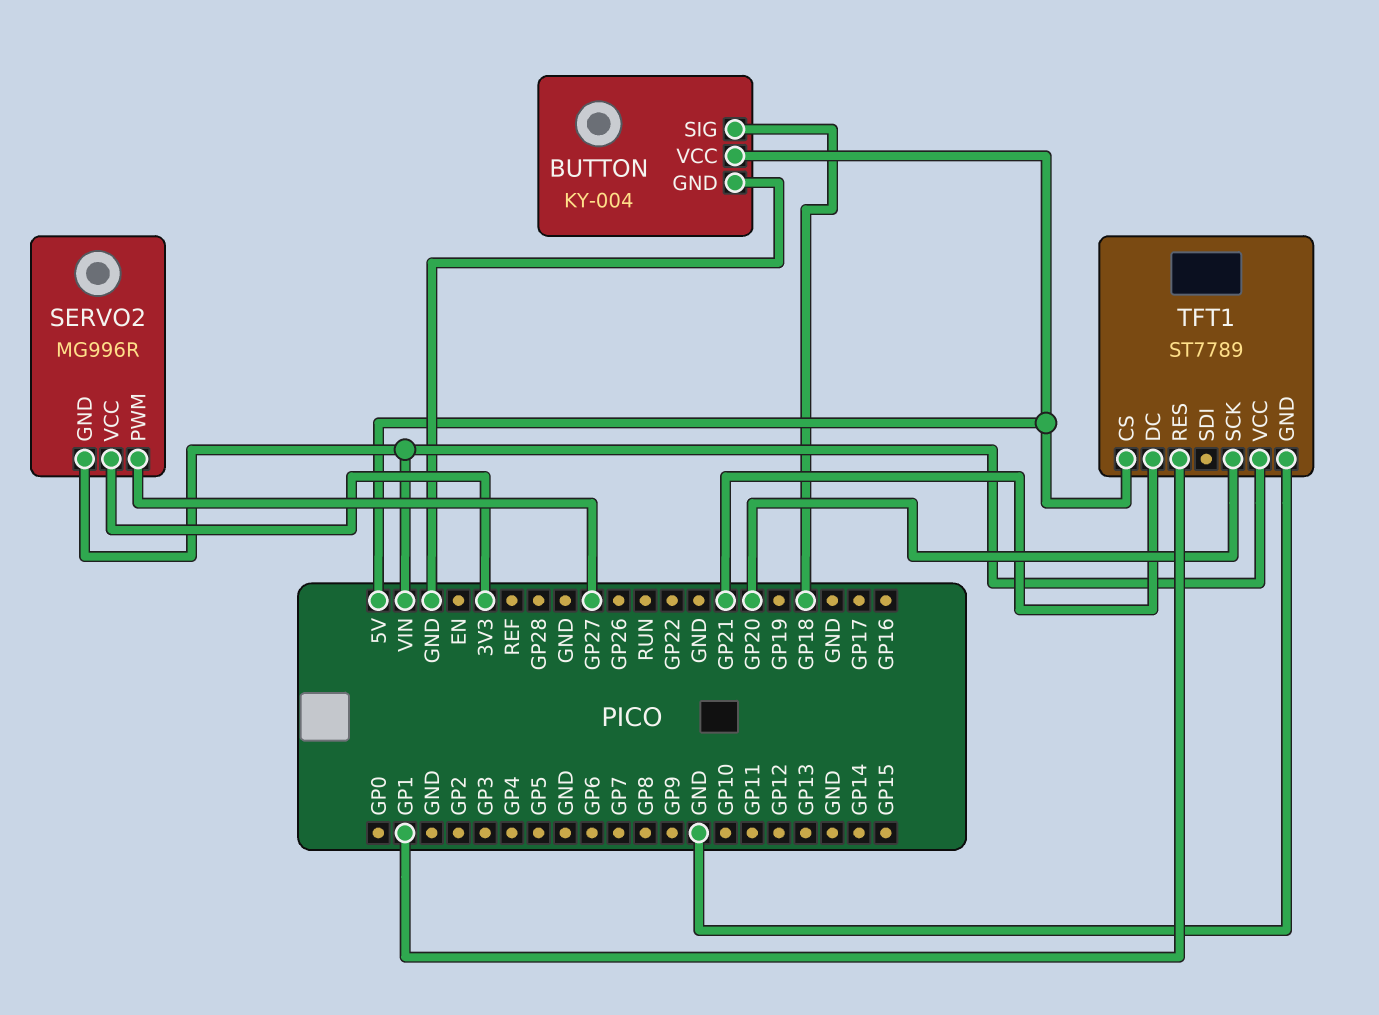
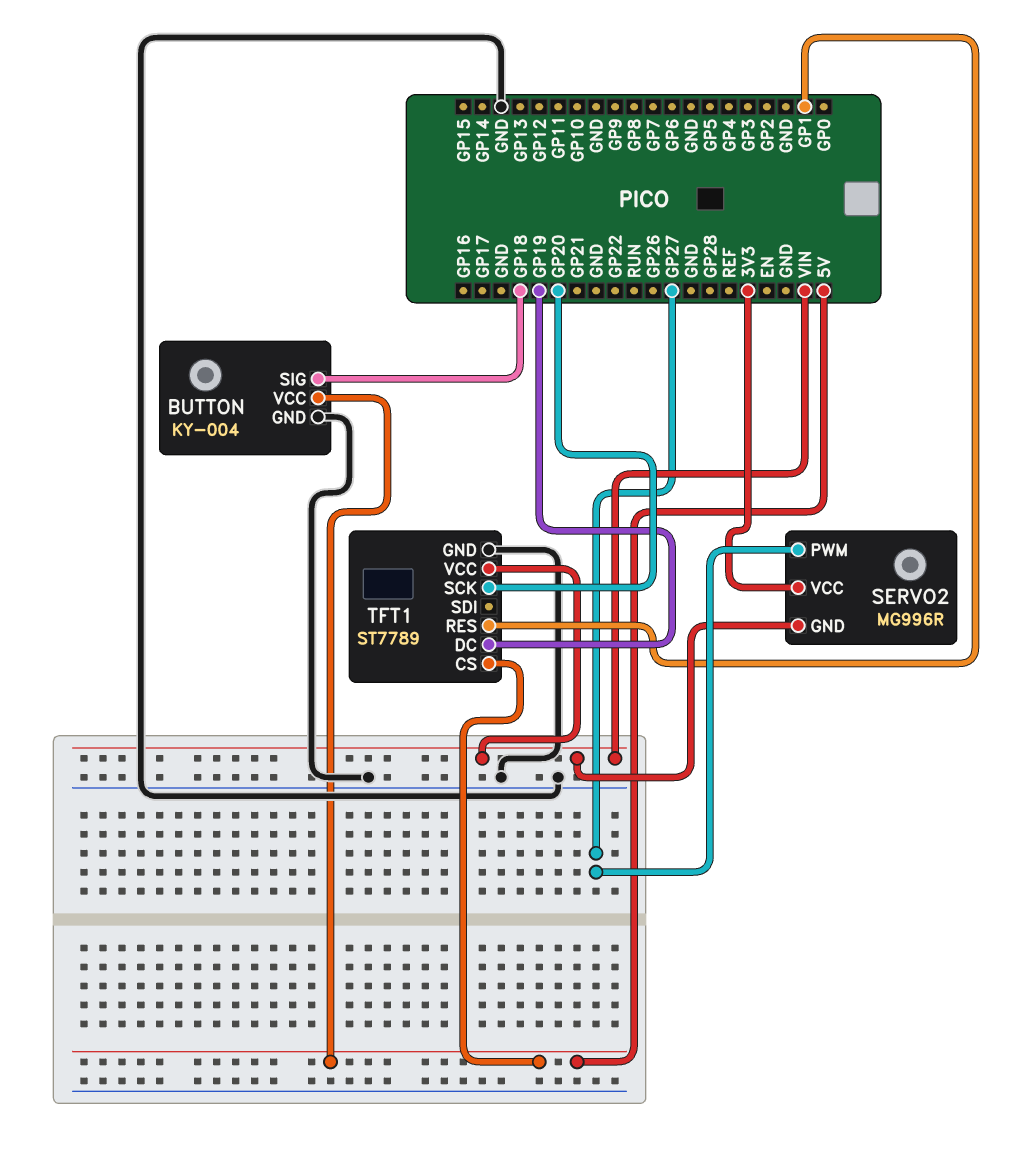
TFT1 pin DC: GP21 -> GP19

